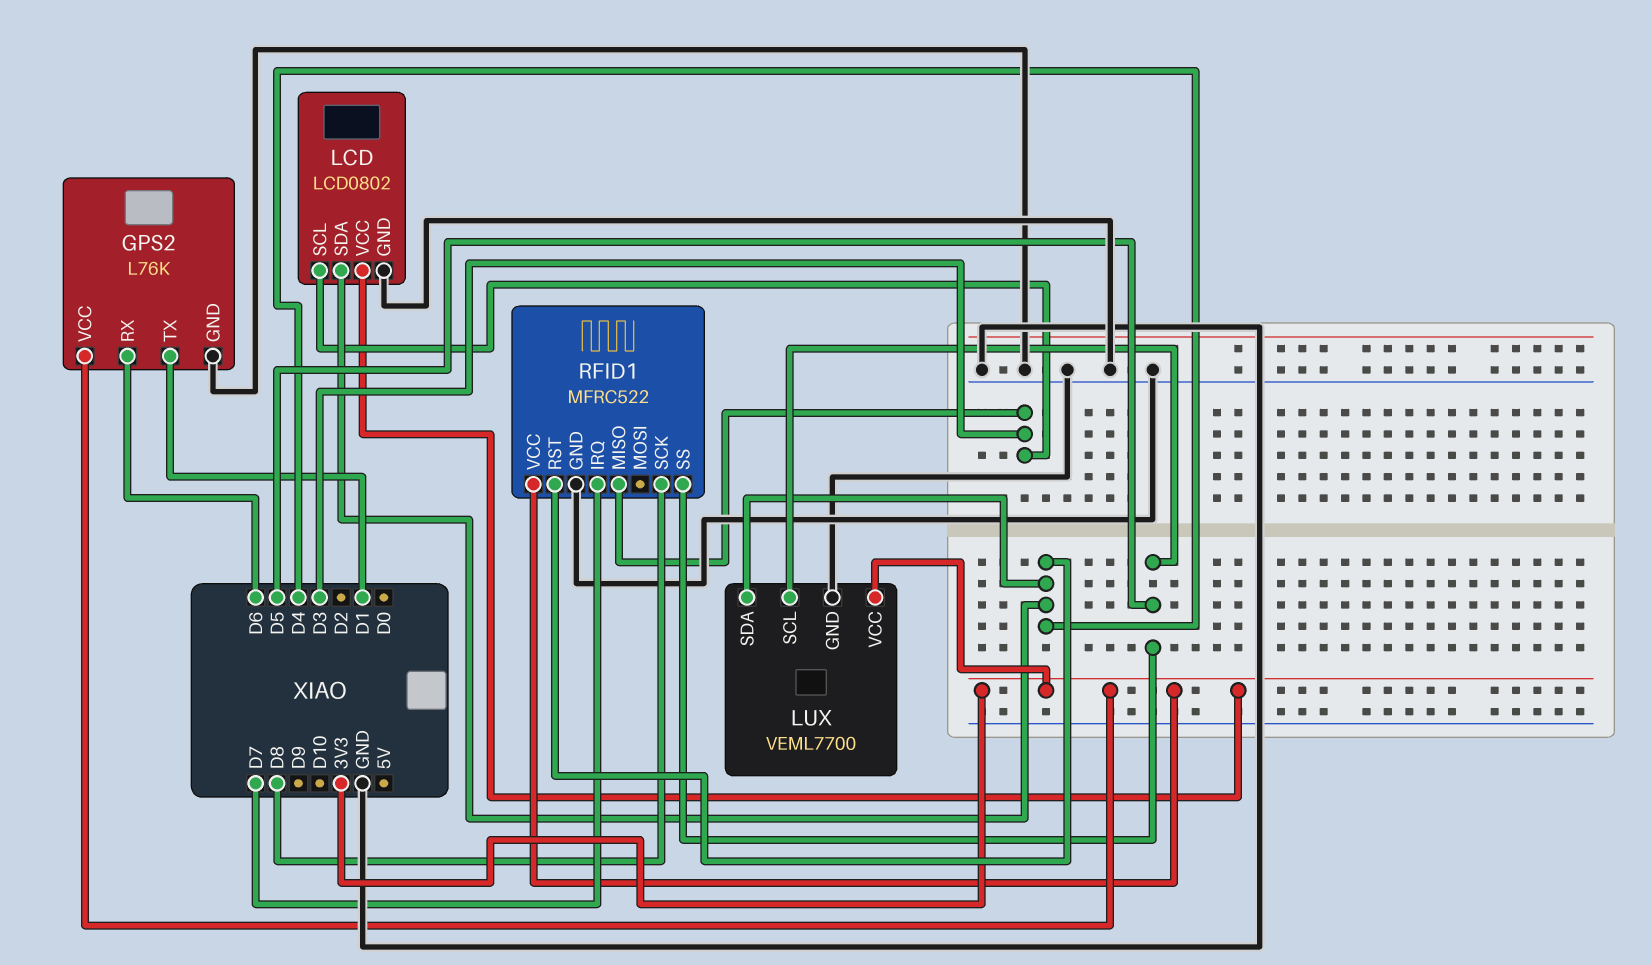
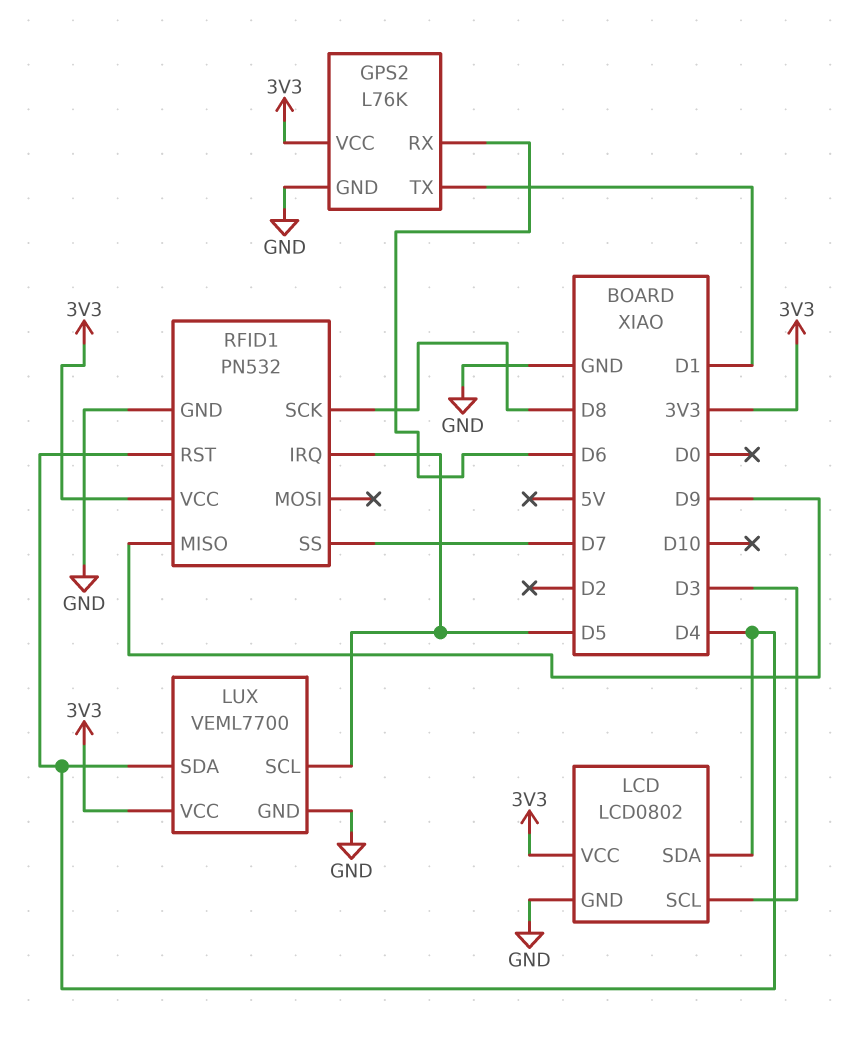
RFID1: MFRC522 -> PN532
RFID1 pin IRQ: D7 -> D5
RFID1 pin MISO: D3 -> D9
RFID1 pin SS: D5 -> D7

